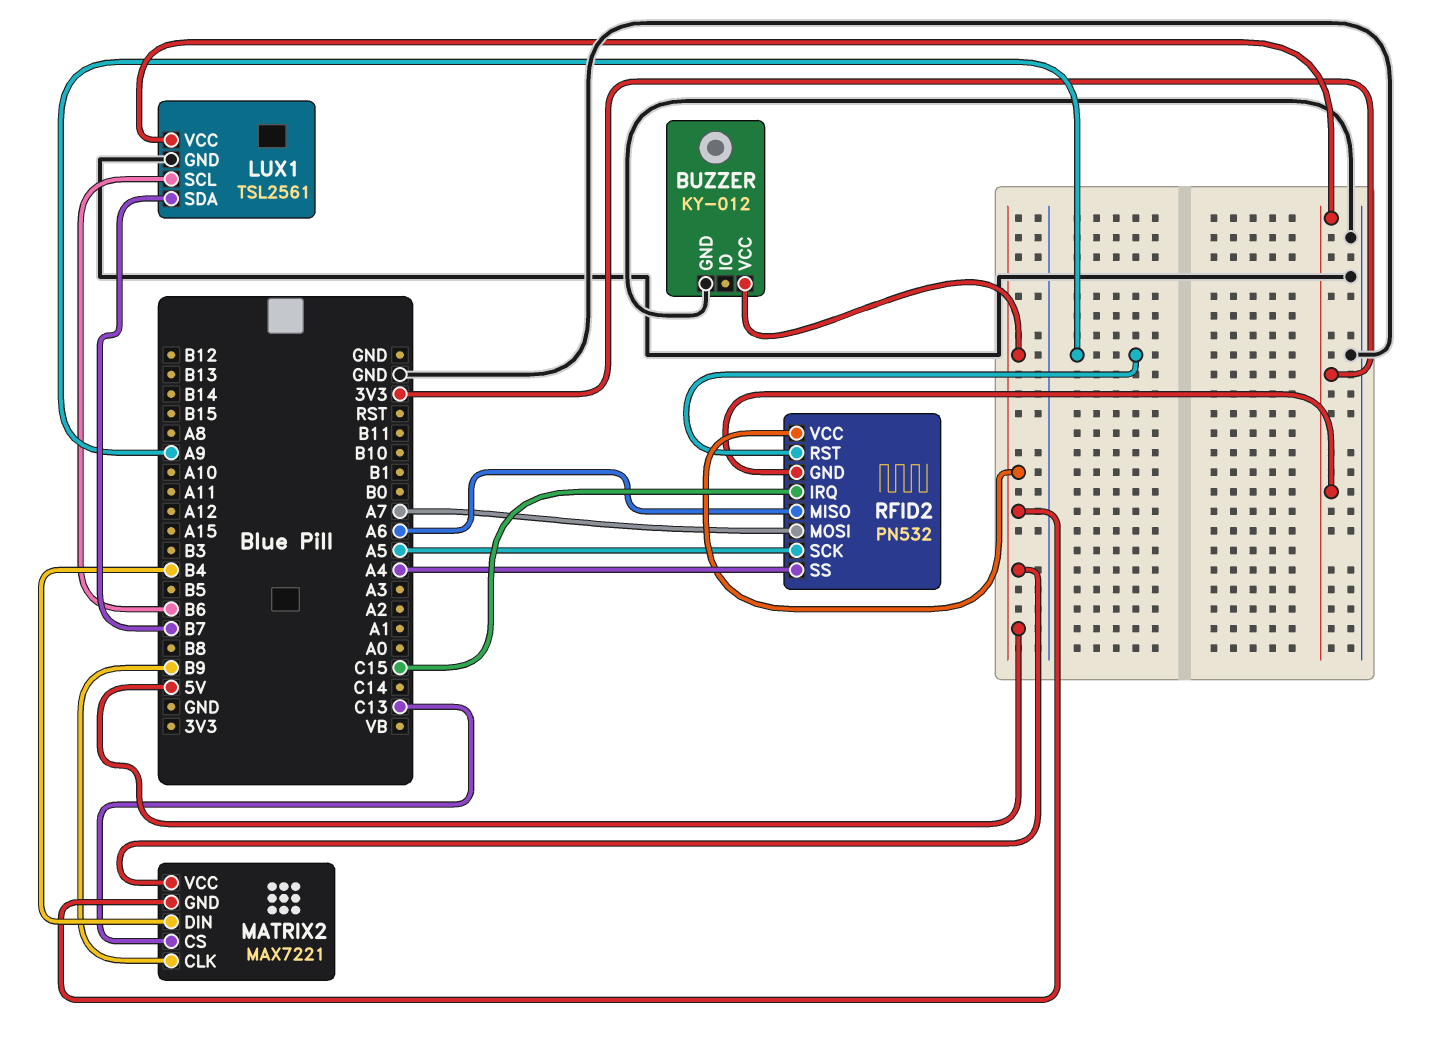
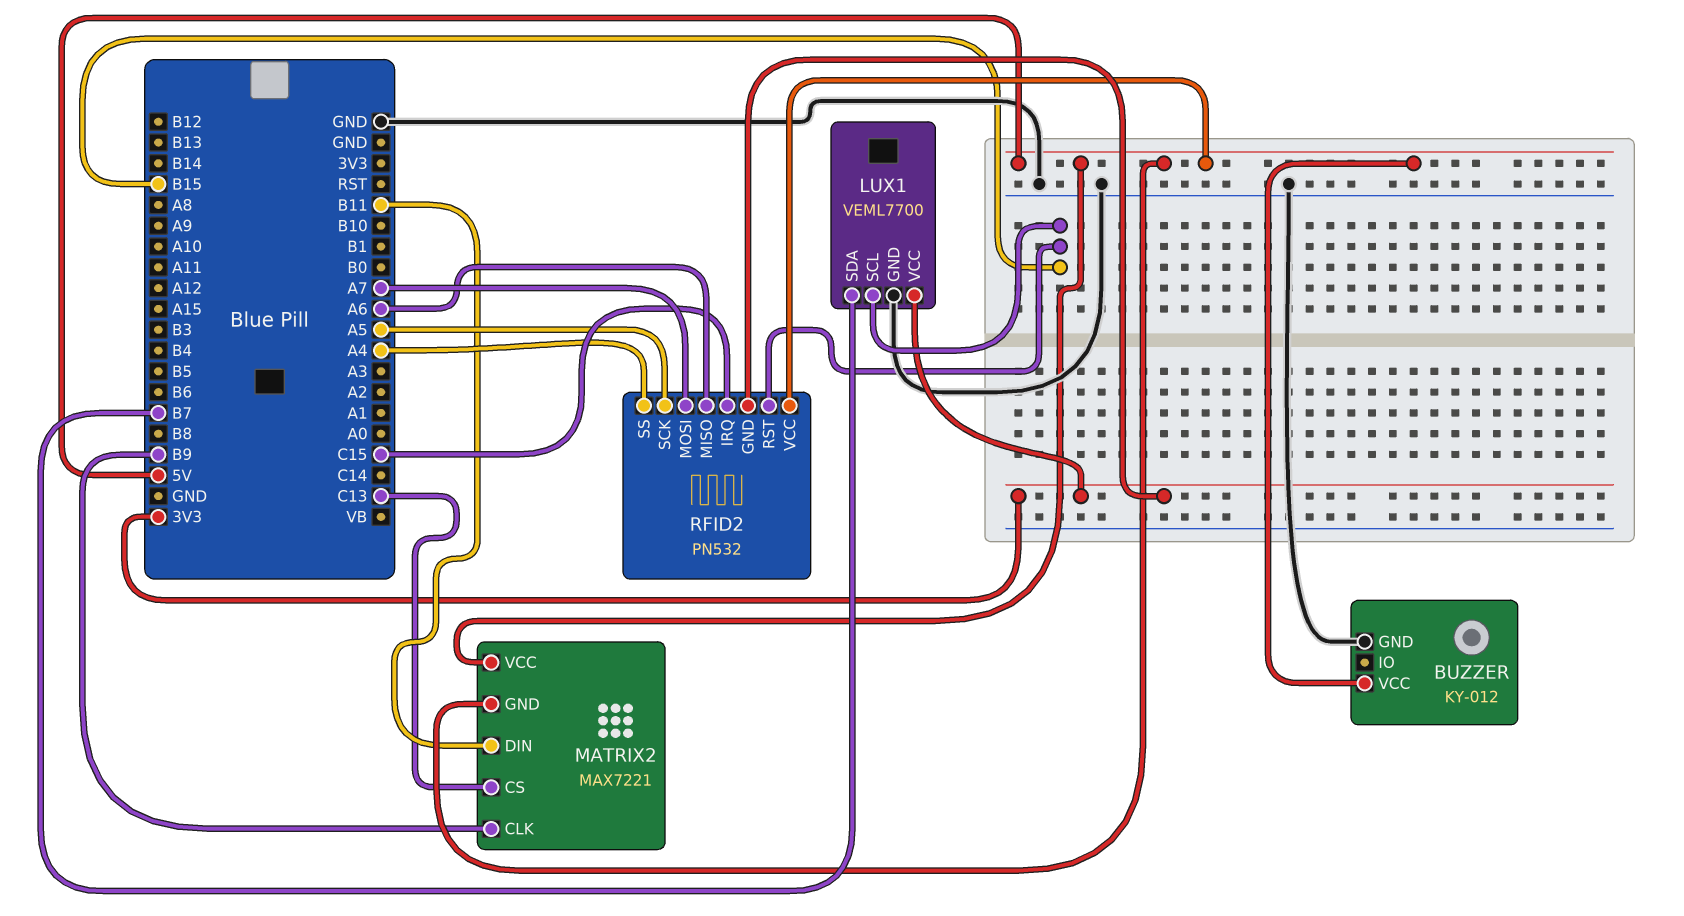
LUX1: TSL2561 -> VEML7700
LUX1 pin SCL: B6 -> B15
MATRIX2 pin DIN: B4 -> B11
RFID2 pin RST: A9 -> B15

